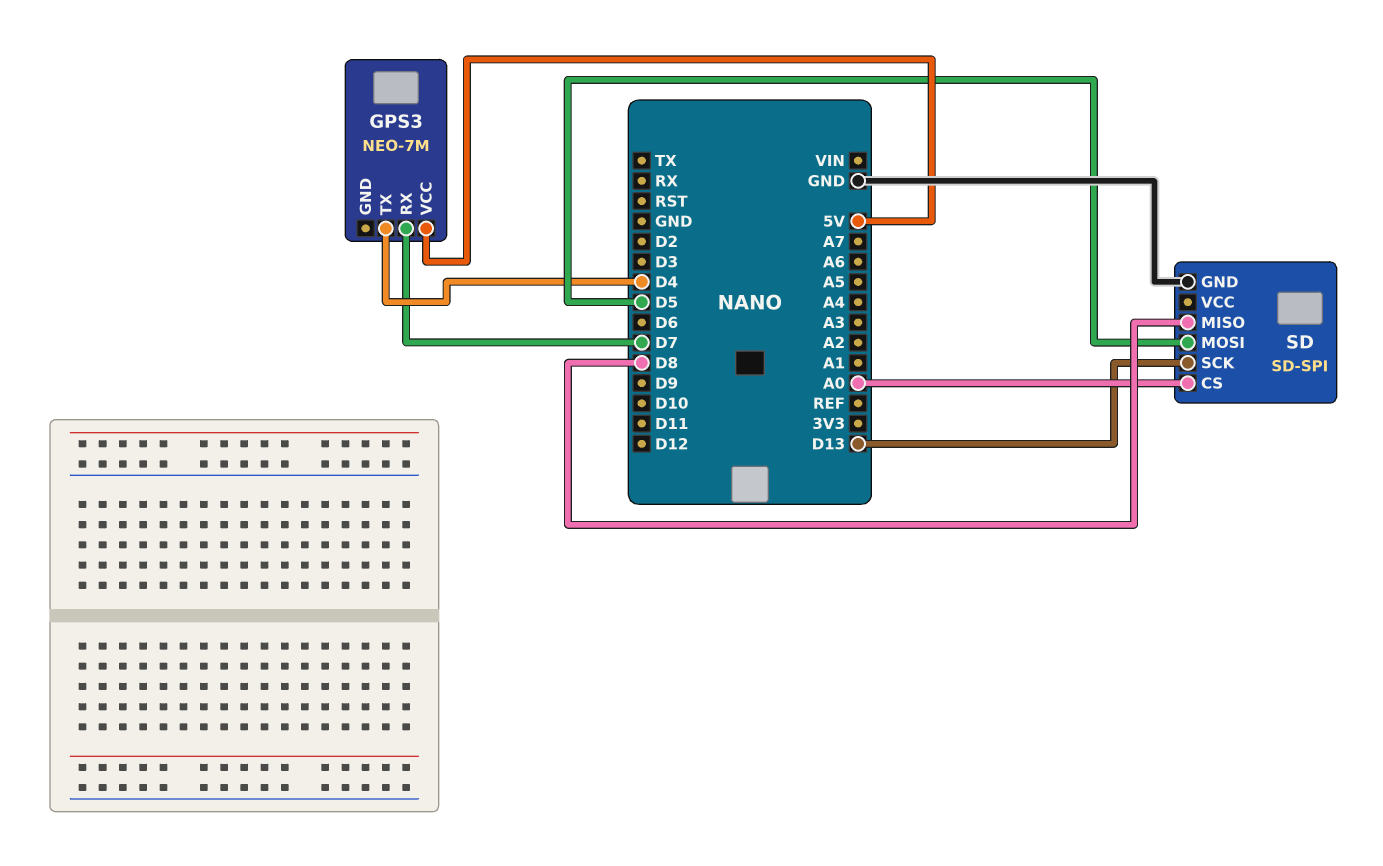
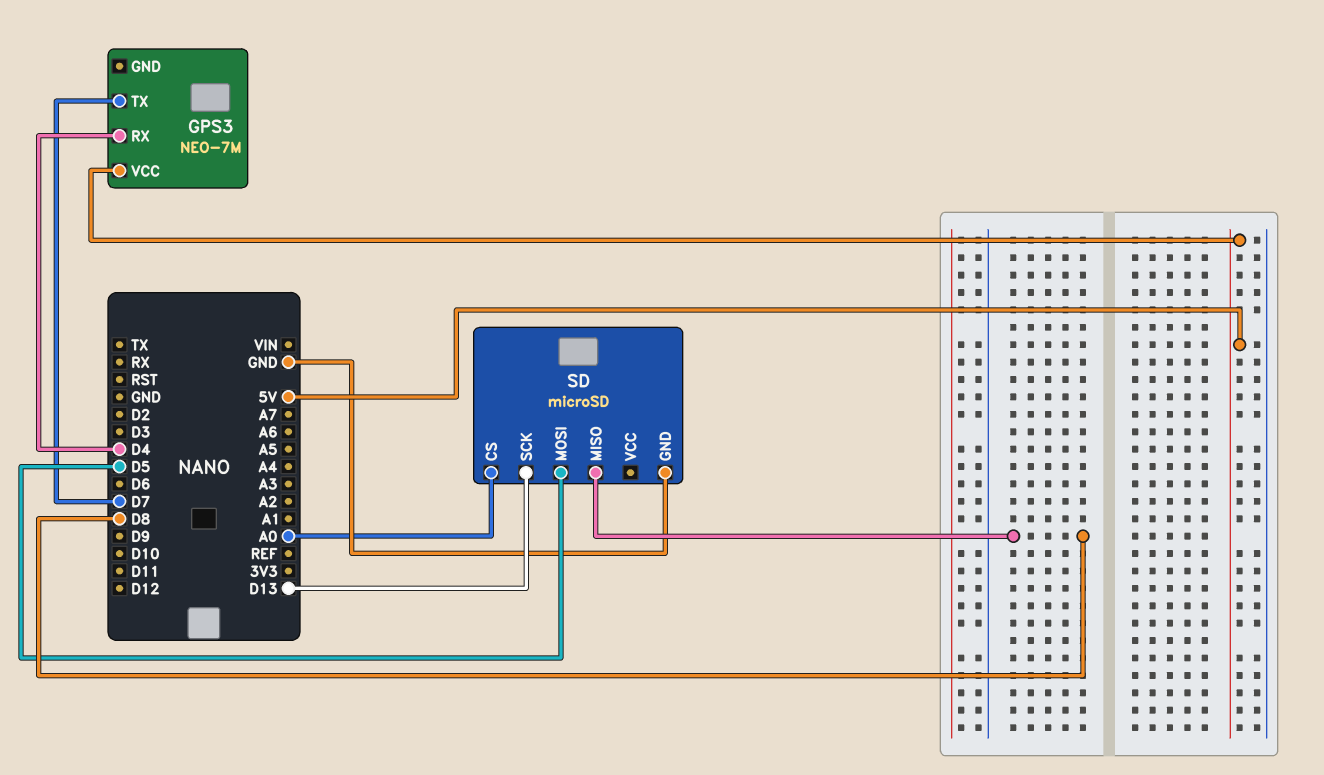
GPS3 pin RX: D7 -> D4
GPS3 pin TX: D4 -> D7
SD: SD-SPI -> microSD

